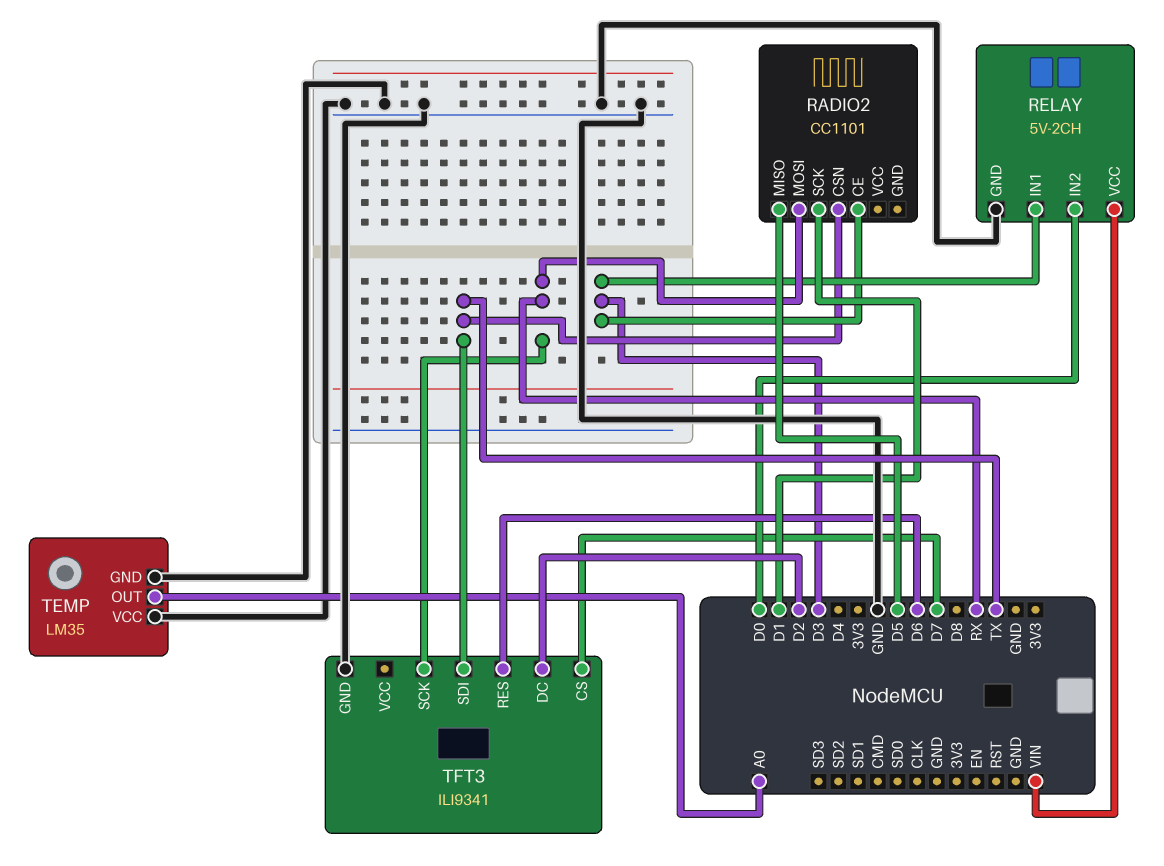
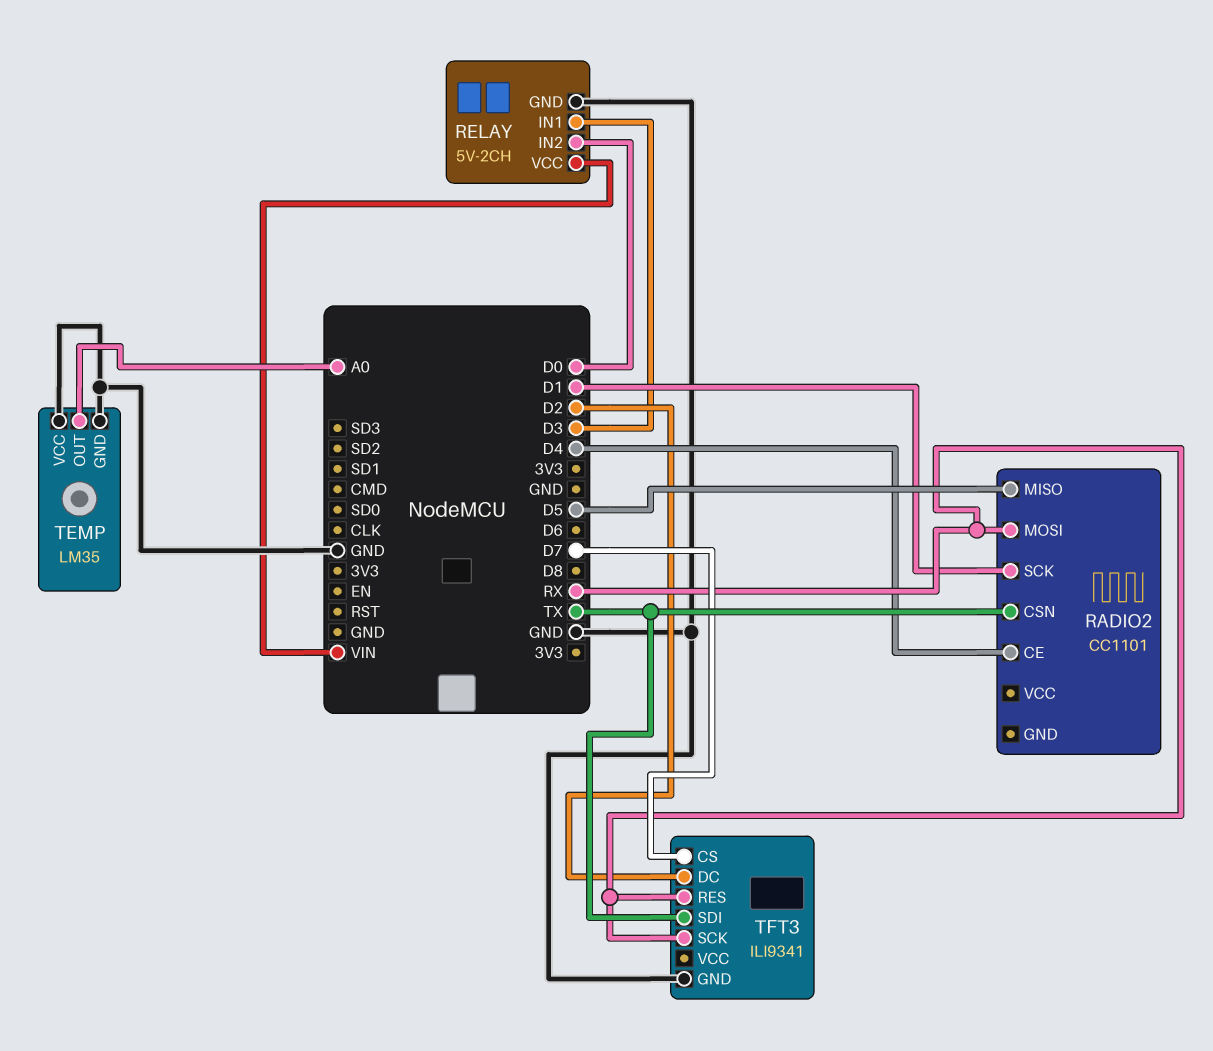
RADIO2 pin CE: D3 -> D4
TFT3 pin RES: D6 -> RX

